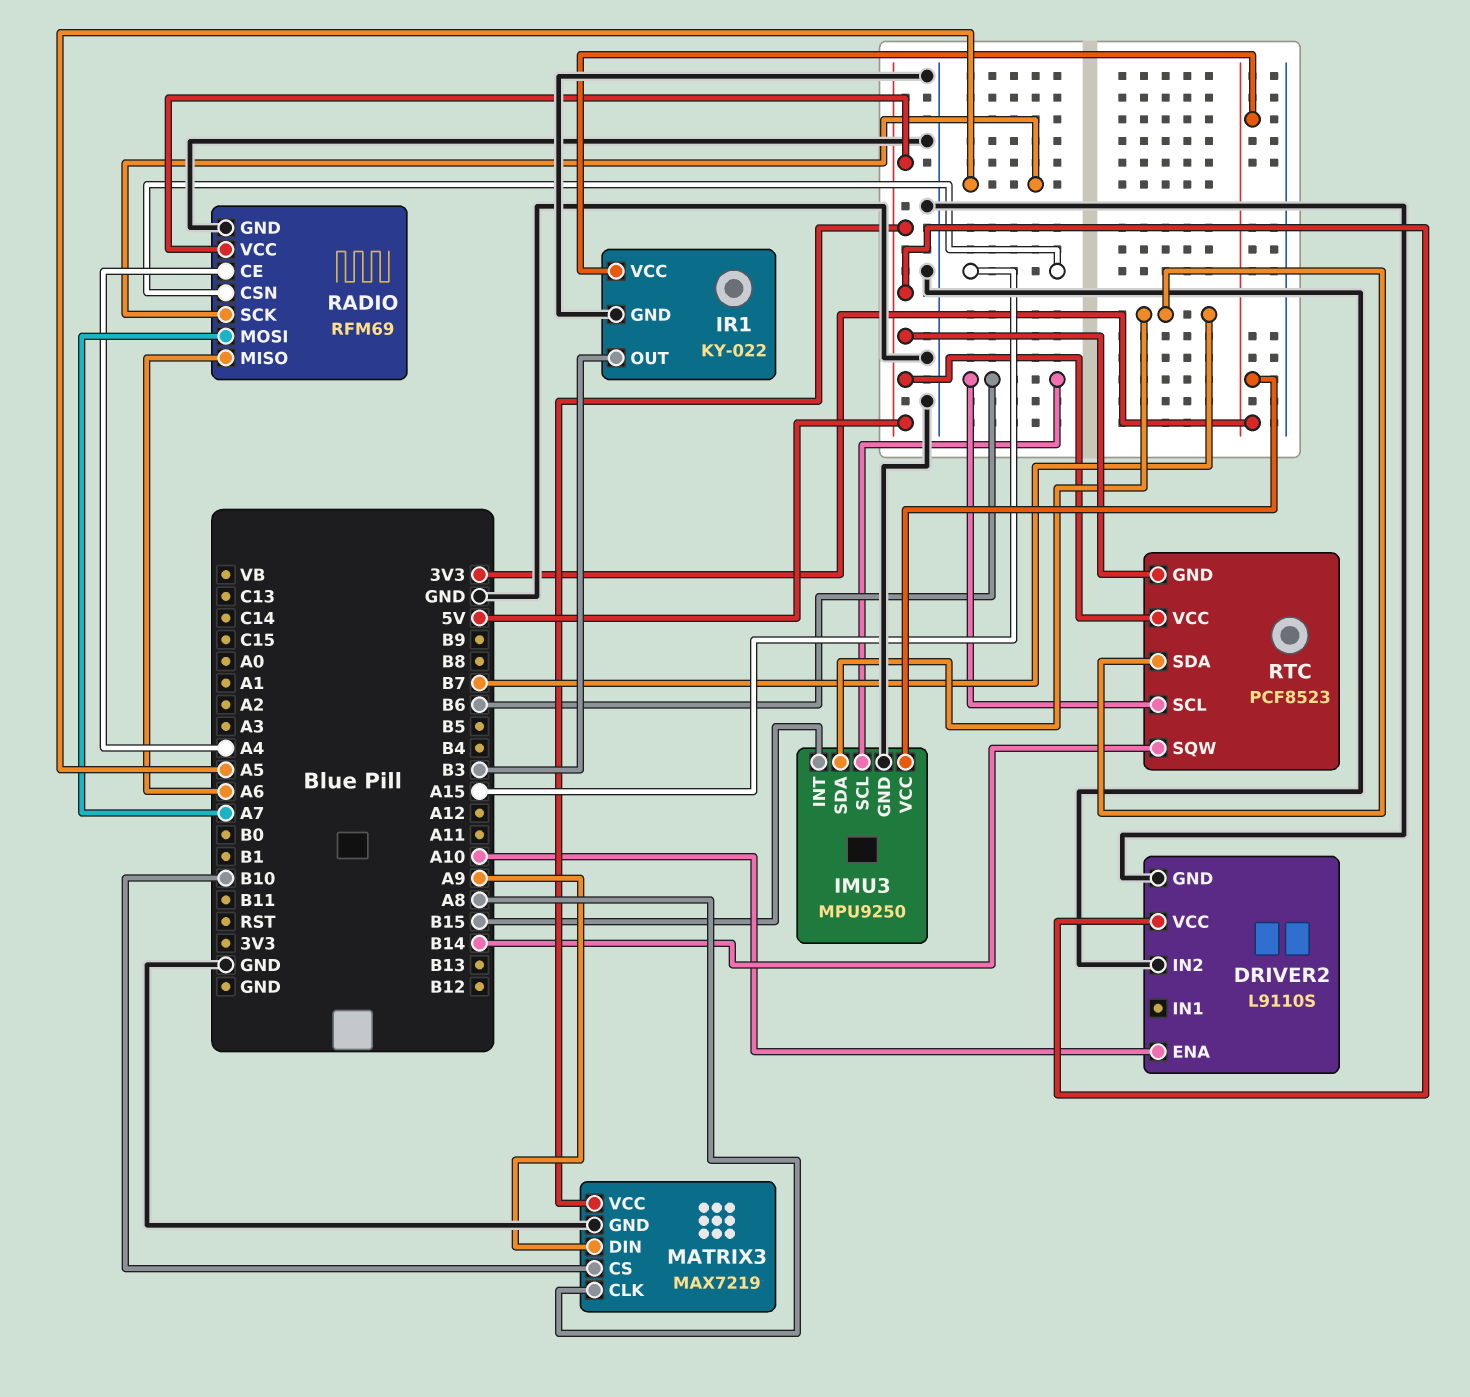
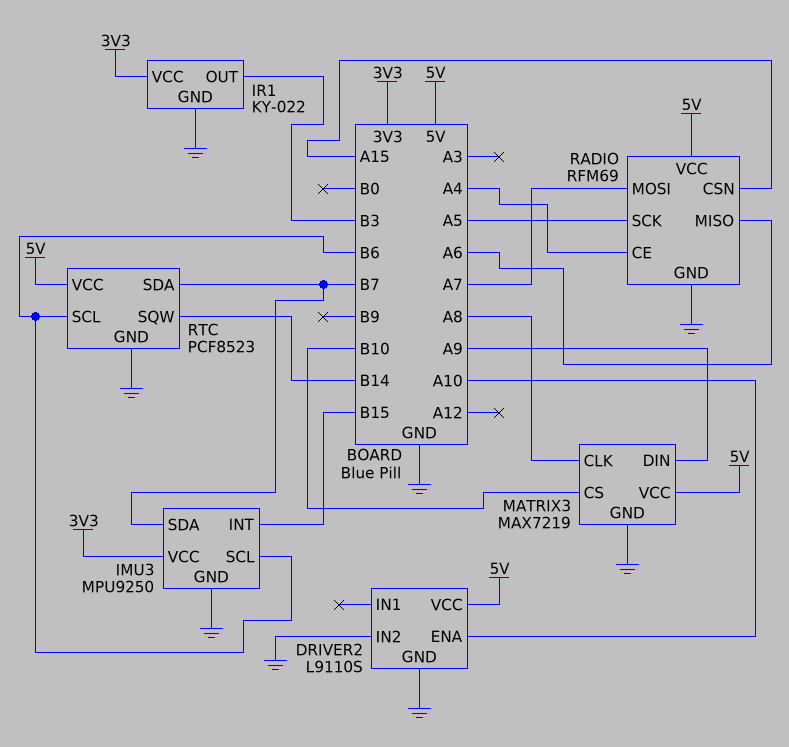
RTC pin GND: 5V -> GND

